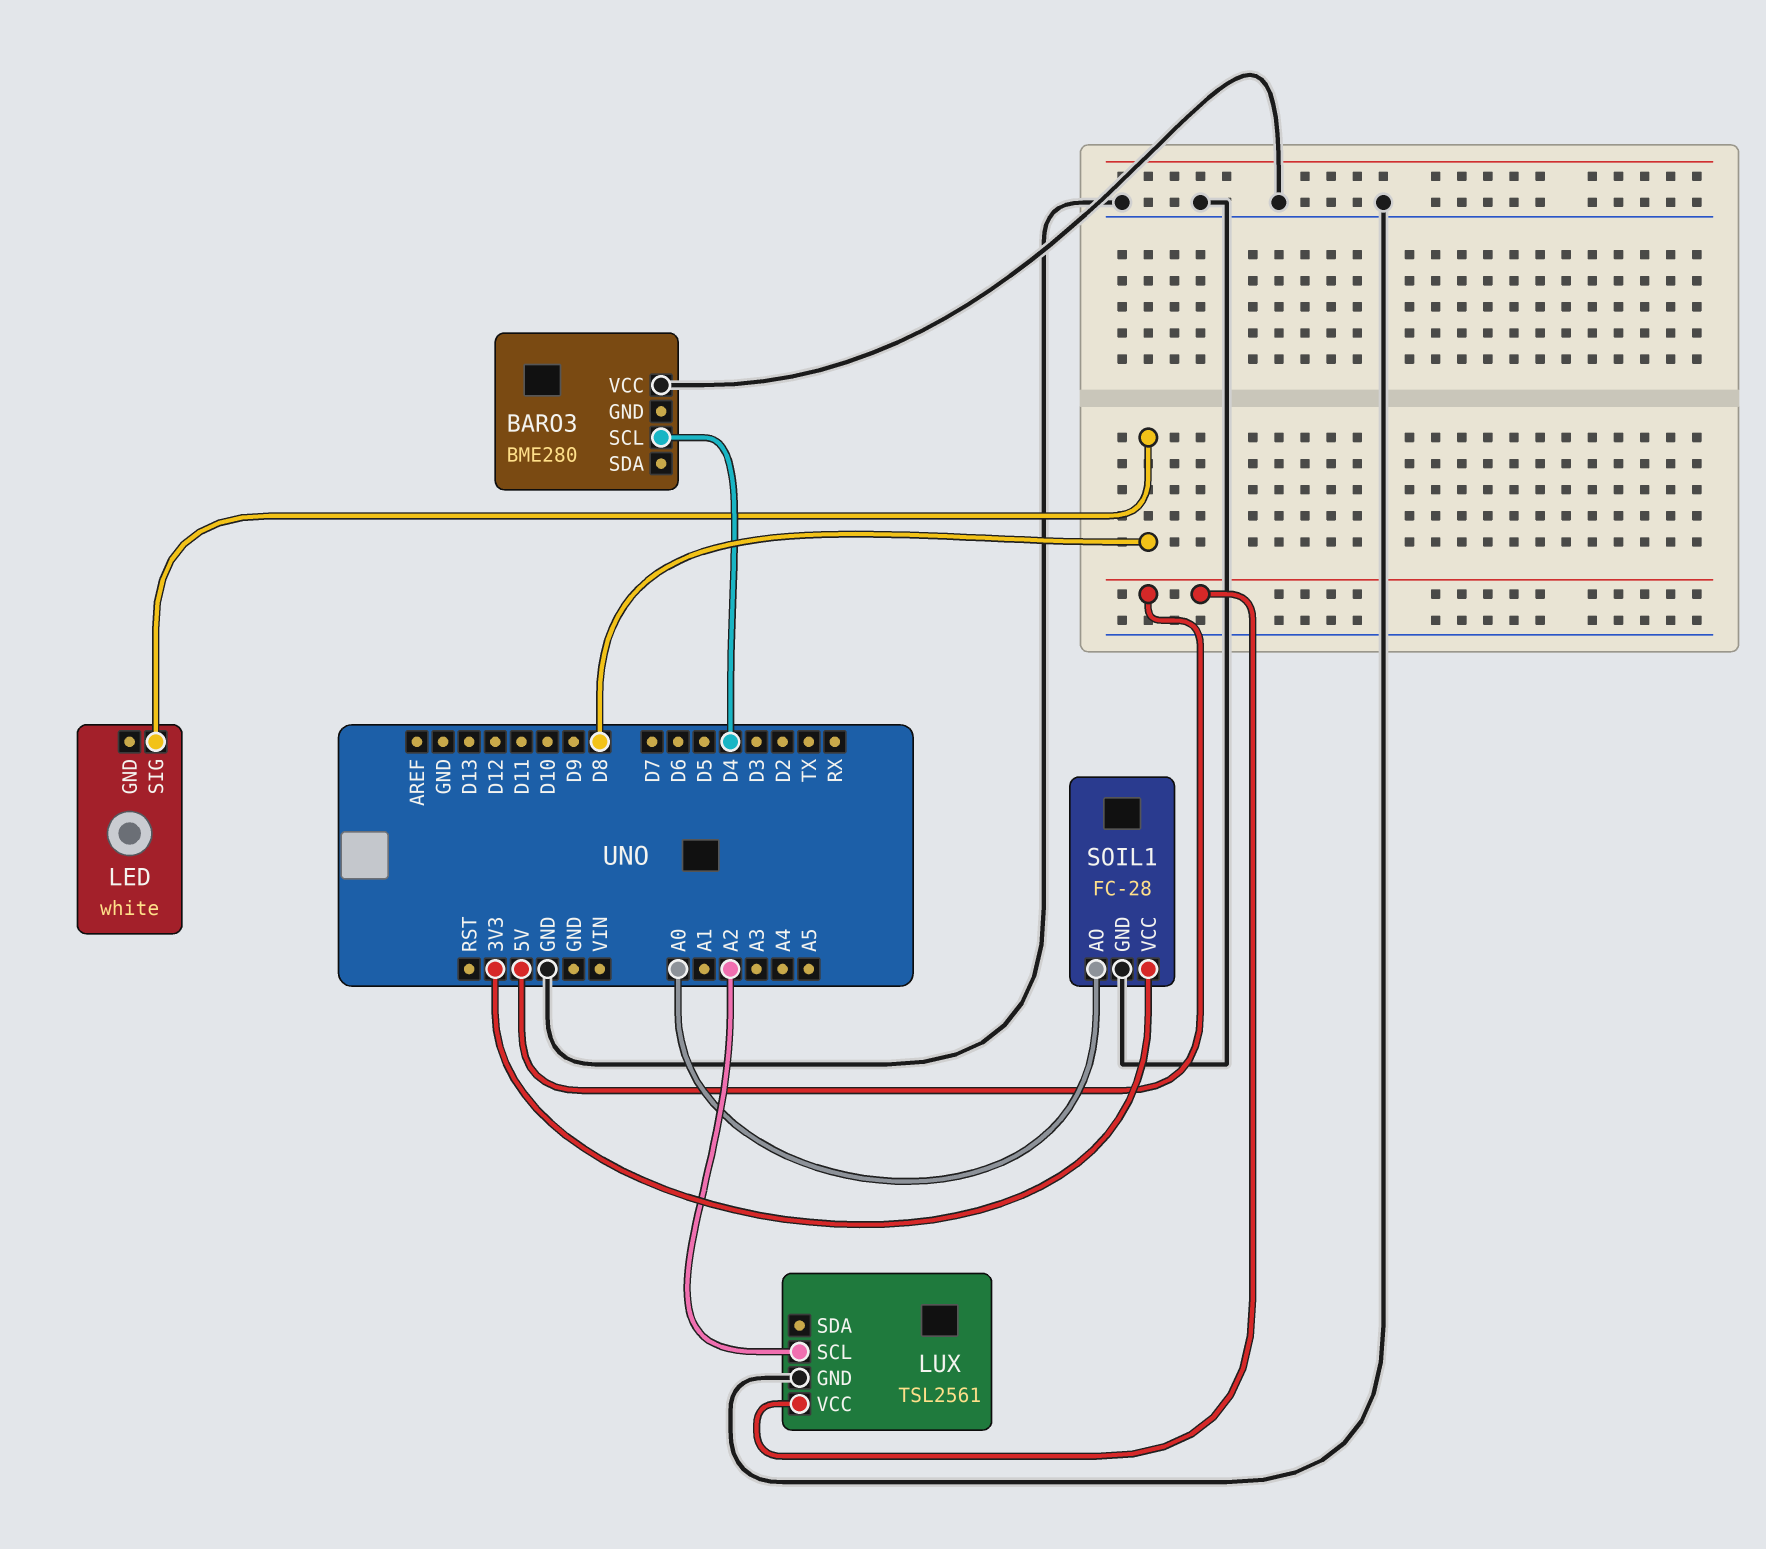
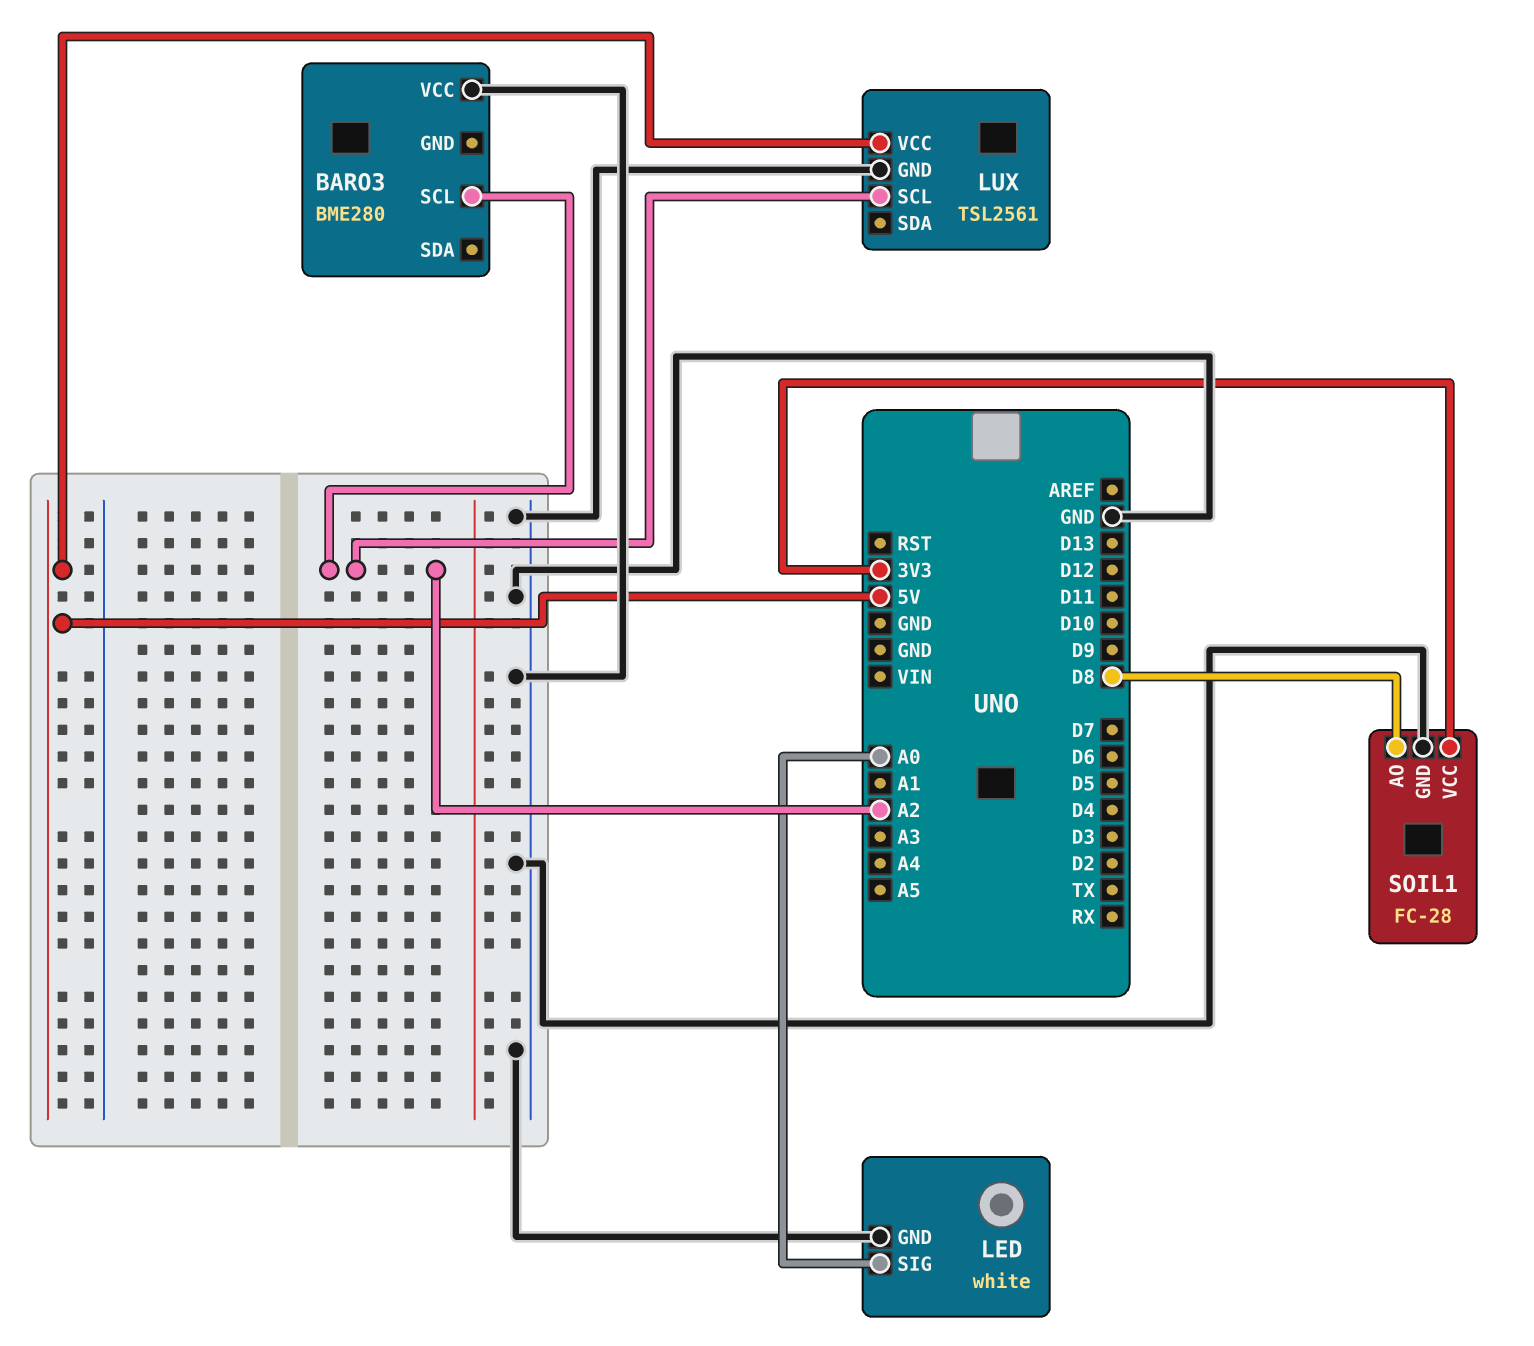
BARO3 pin SCL: D4 -> A2
LED pin GND: none -> GND
LED pin SIG: D8 -> A0
SOIL1 pin AO: A0 -> D8

